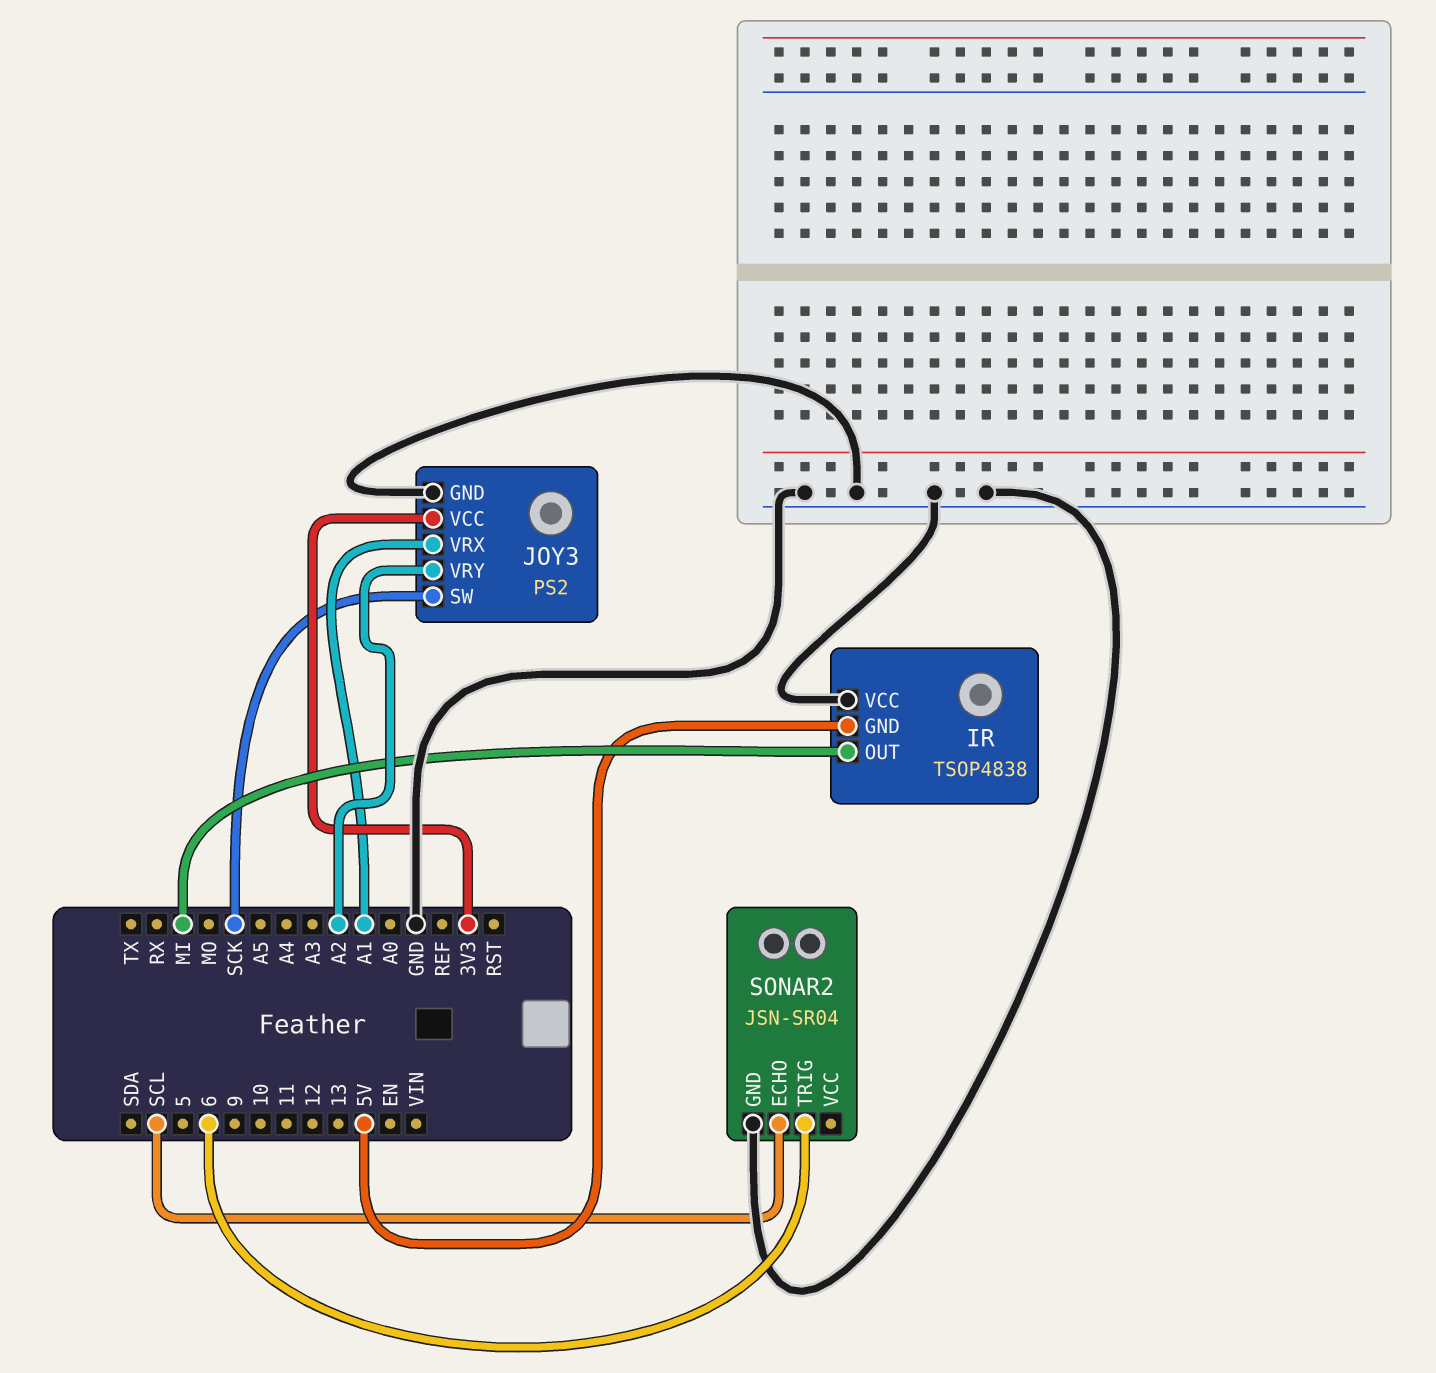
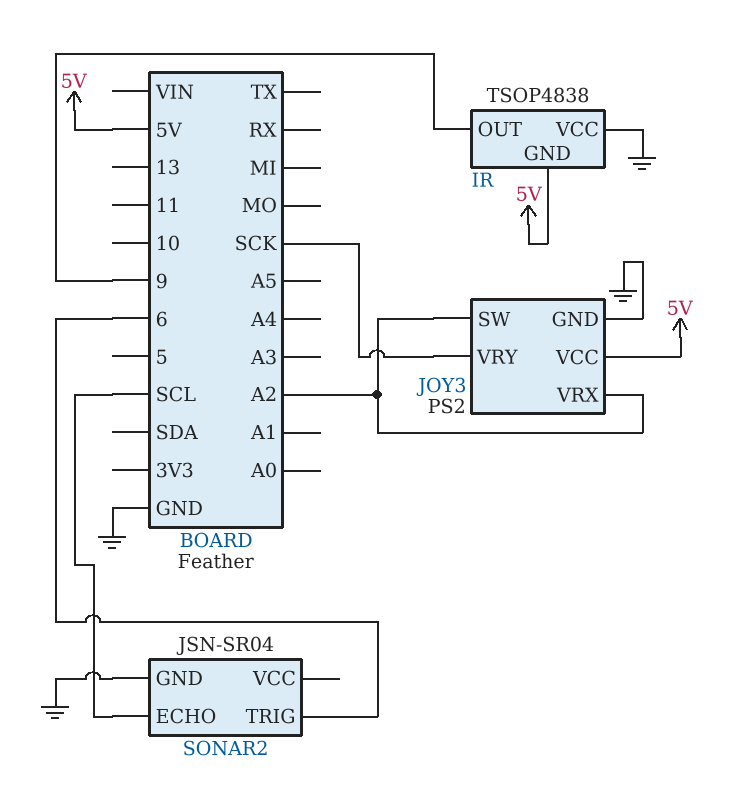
IR pin OUT: MI -> 9
JOY3 pin SW: SCK -> A2
JOY3 pin VCC: 3V3 -> 5V
JOY3 pin VRX: A1 -> A2
JOY3 pin VRY: A2 -> SCK

